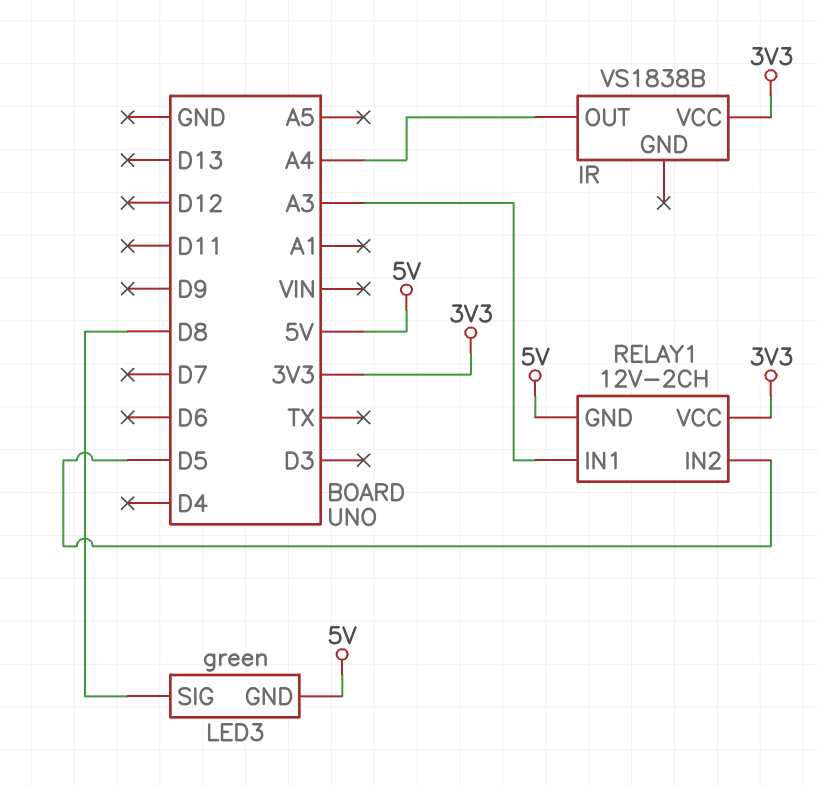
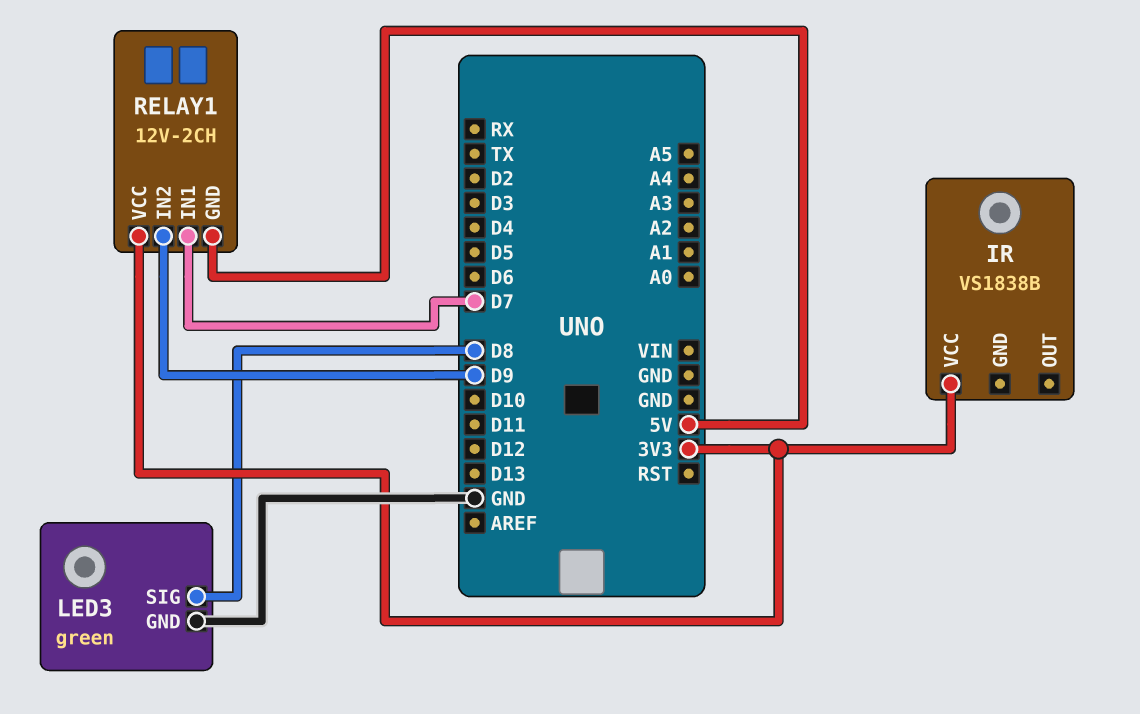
IR pin OUT: A4 -> none
LED3 pin GND: 5V -> GND
RELAY1 pin IN1: A3 -> D7
RELAY1 pin IN2: D5 -> D9

